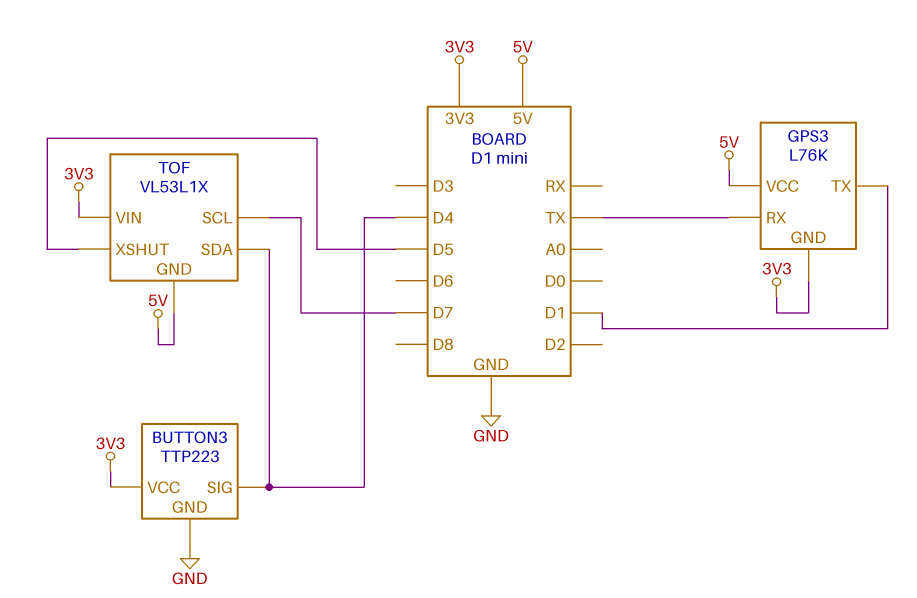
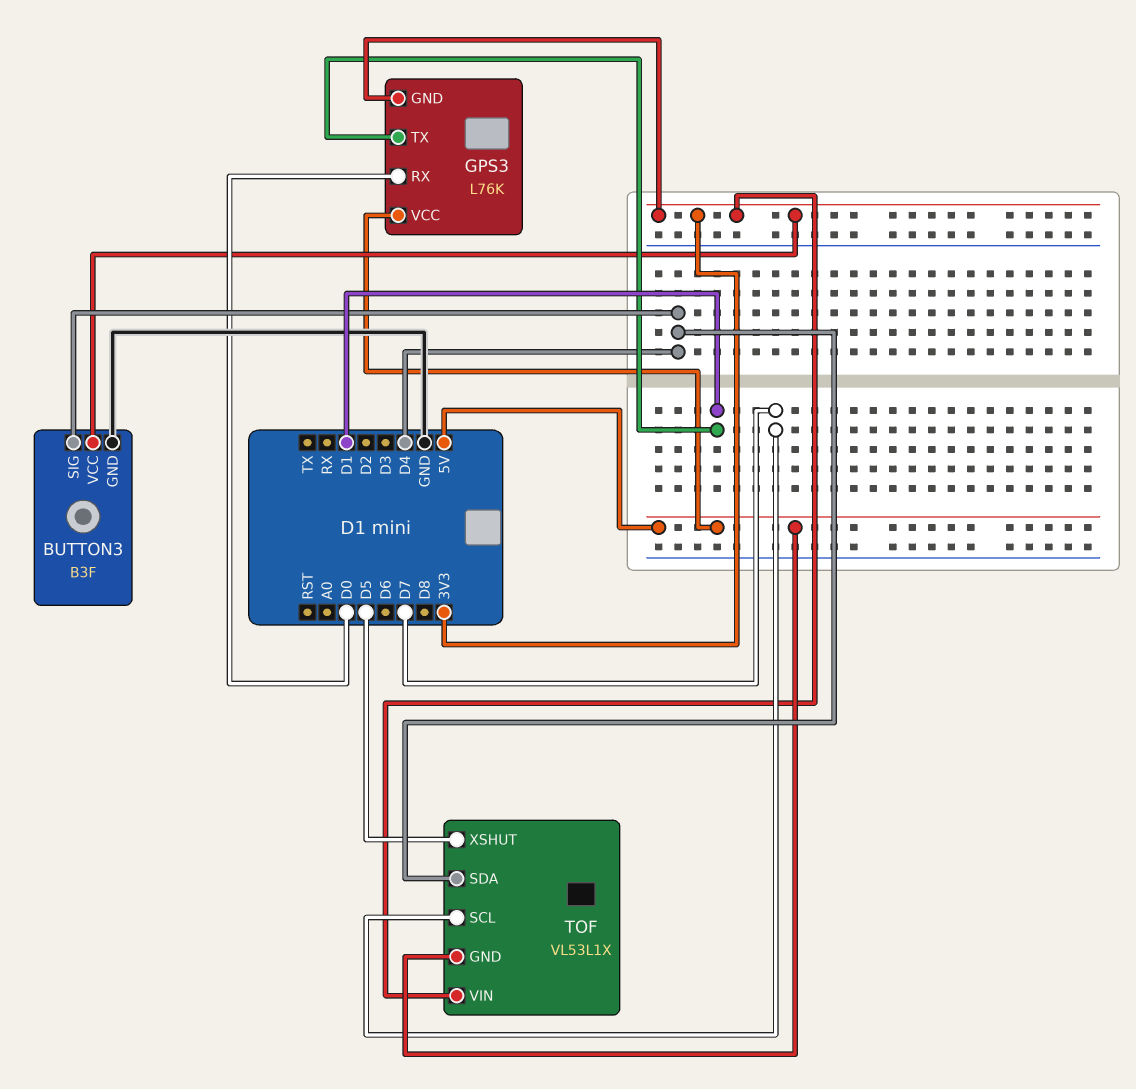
BUTTON3: TTP223 -> B3F
GPS3 pin RX: TX -> D0

